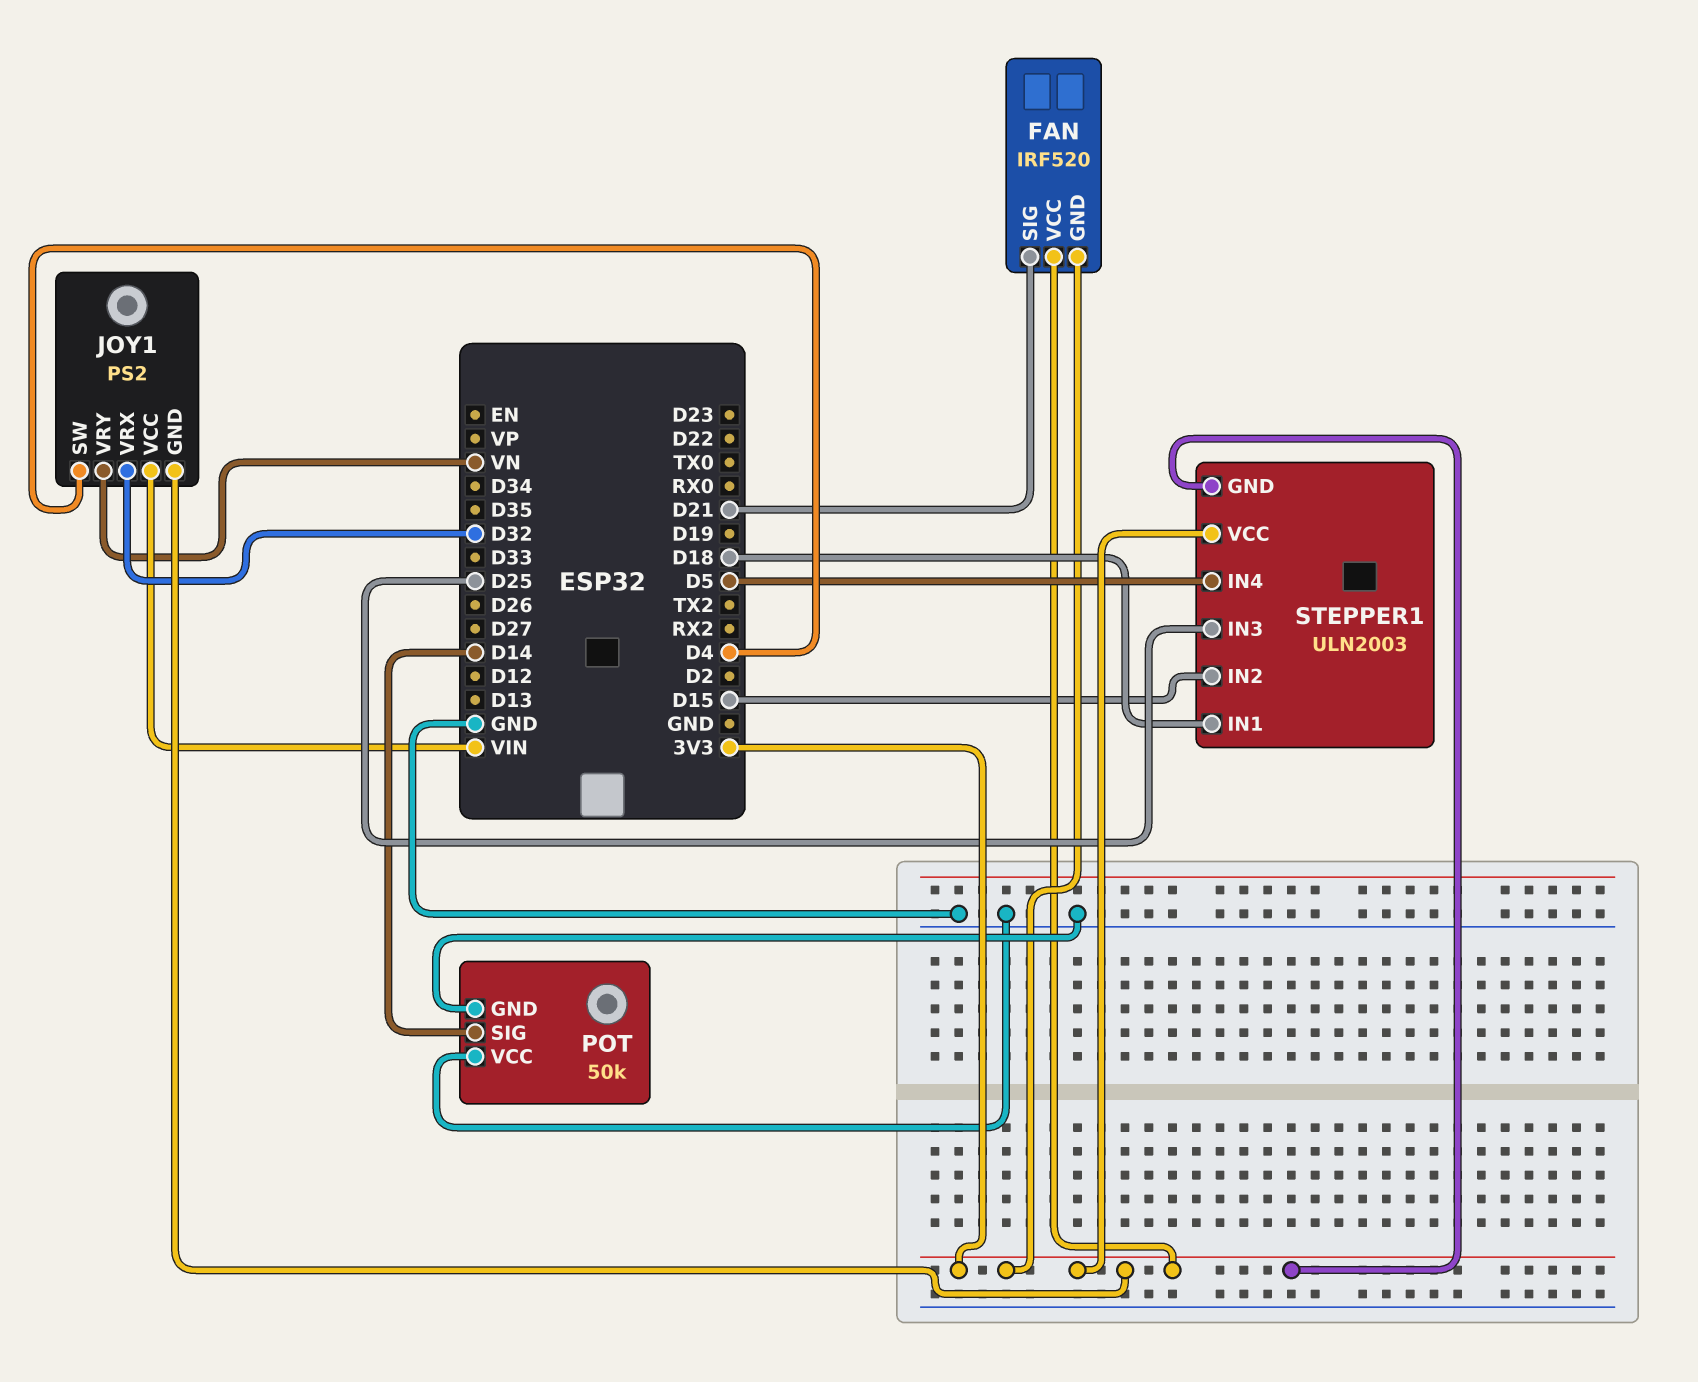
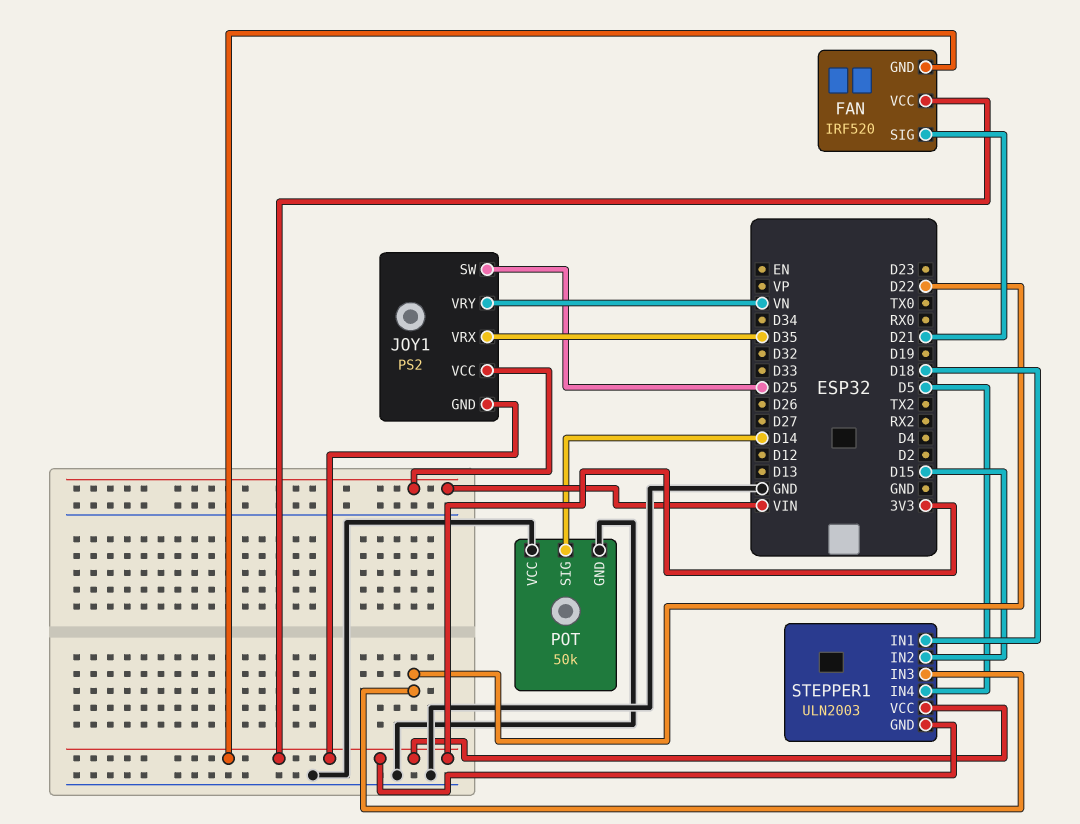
JOY1 pin SW: D4 -> D25
JOY1 pin VRX: D32 -> D35
STEPPER1 pin IN3: D25 -> D22

